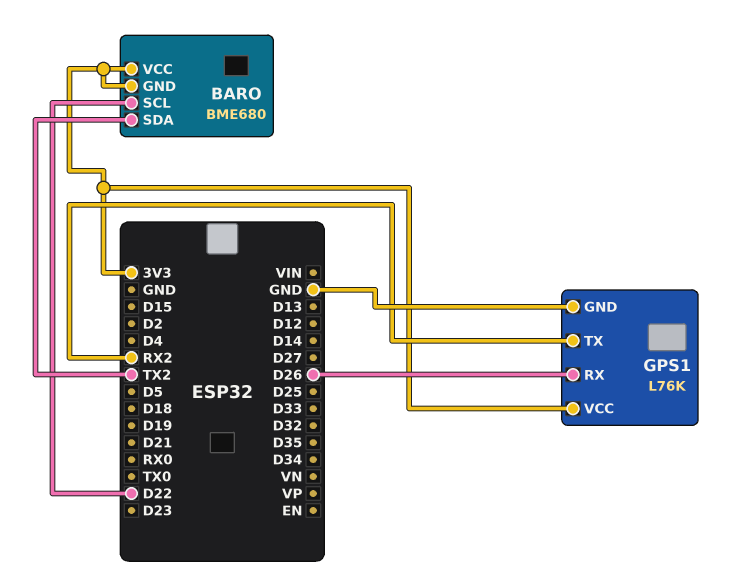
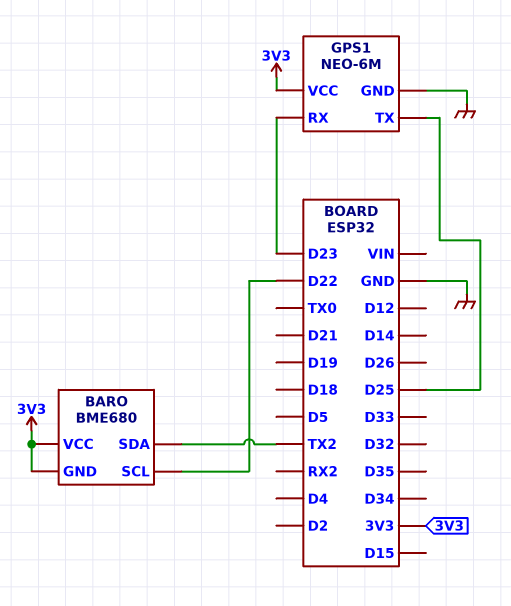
GPS1: L76K -> NEO-6M
GPS1 pin RX: D26 -> D23
GPS1 pin TX: RX2 -> D25

